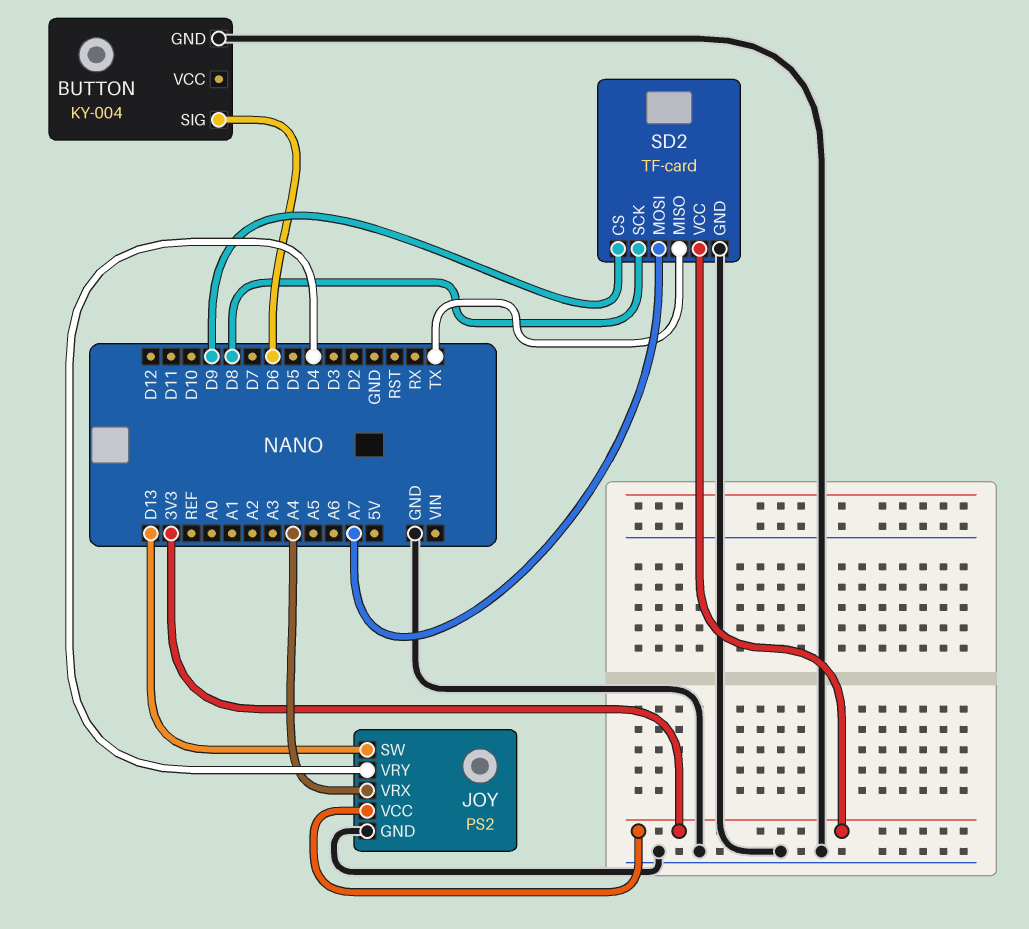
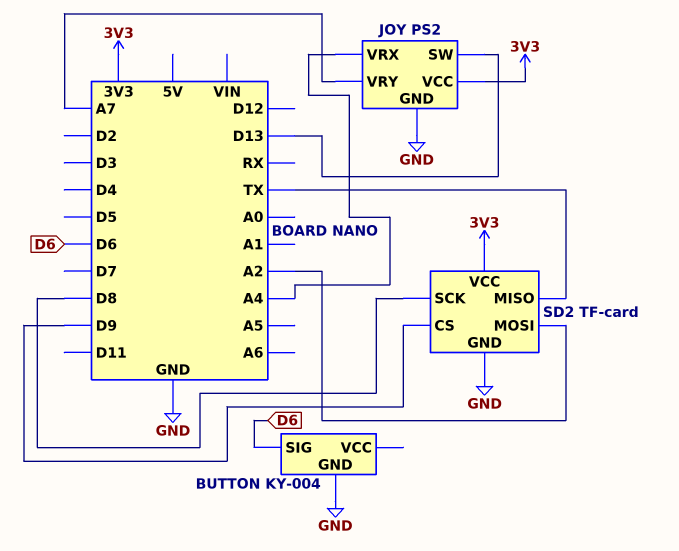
JOY pin VRY: D4 -> A7
SD2 pin MOSI: A7 -> A2

